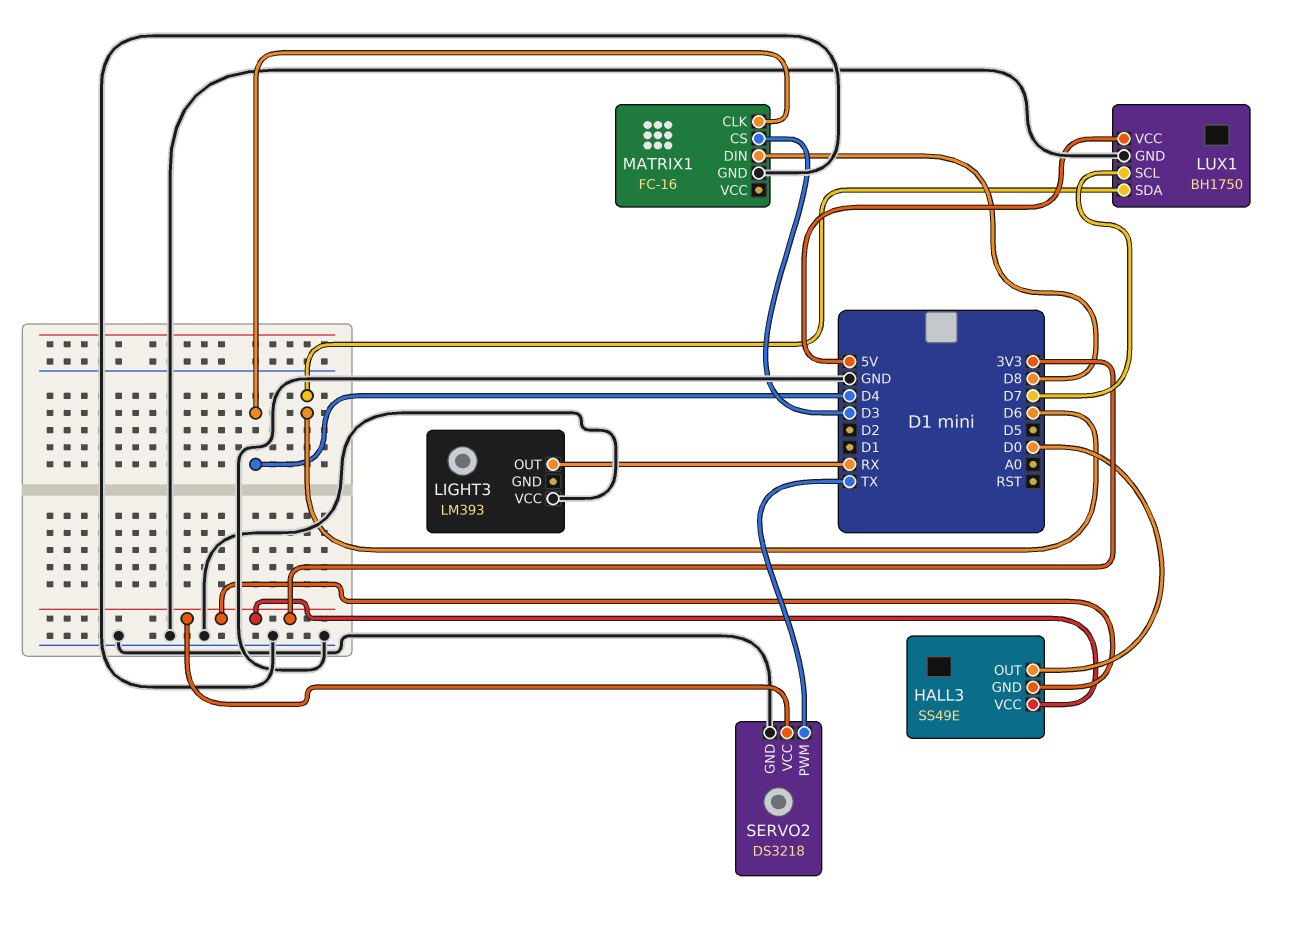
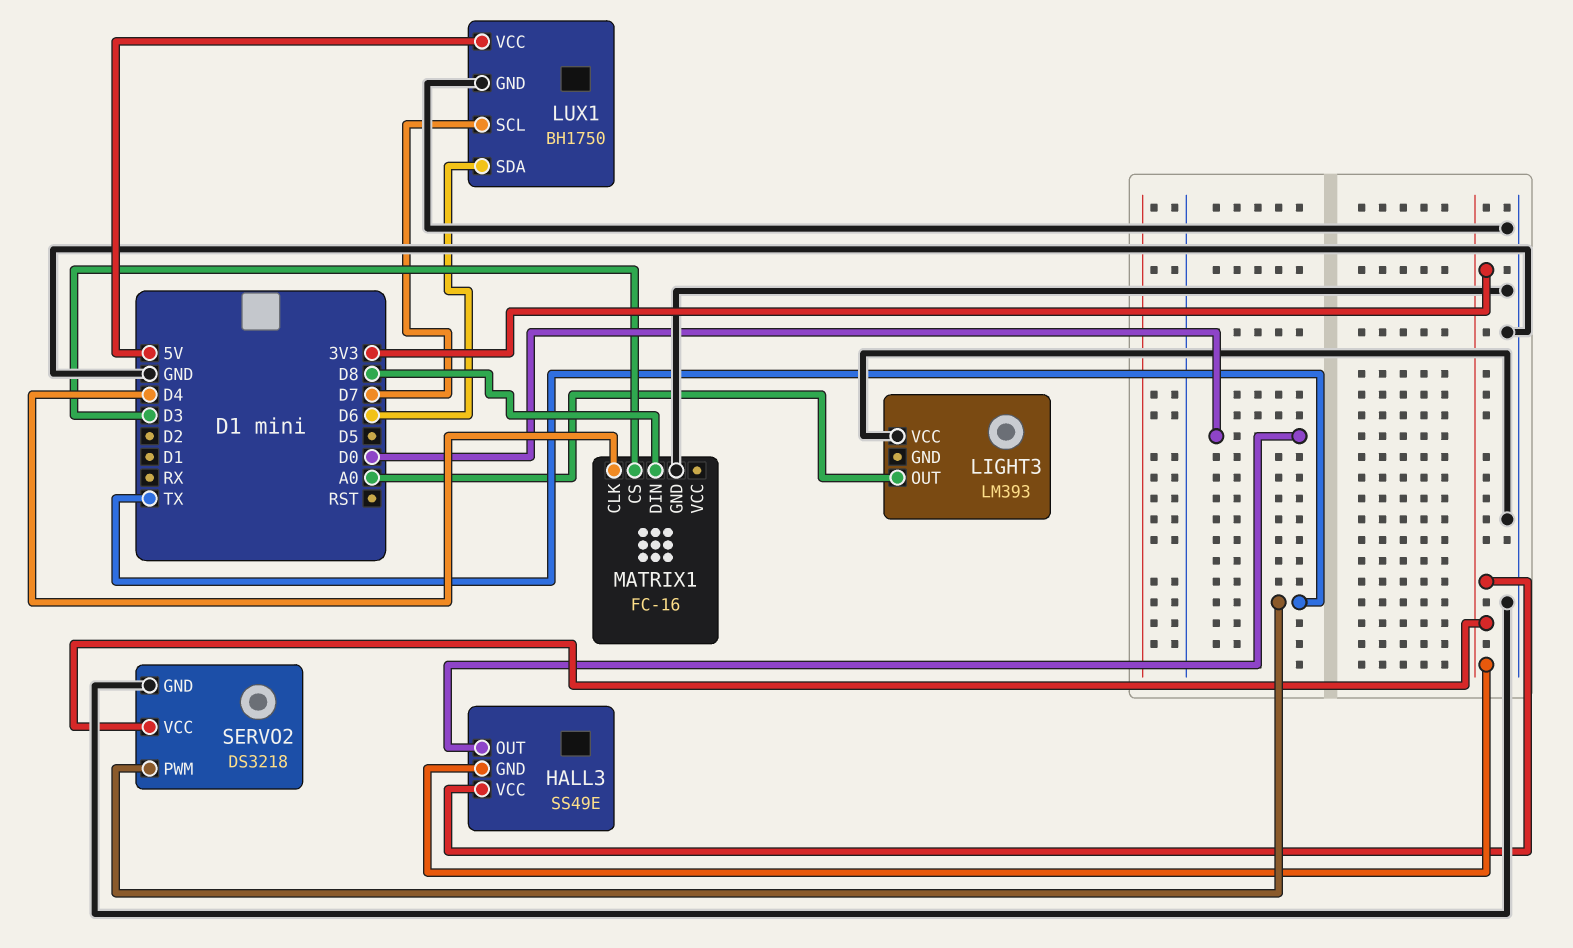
LIGHT3 pin OUT: RX -> A0

